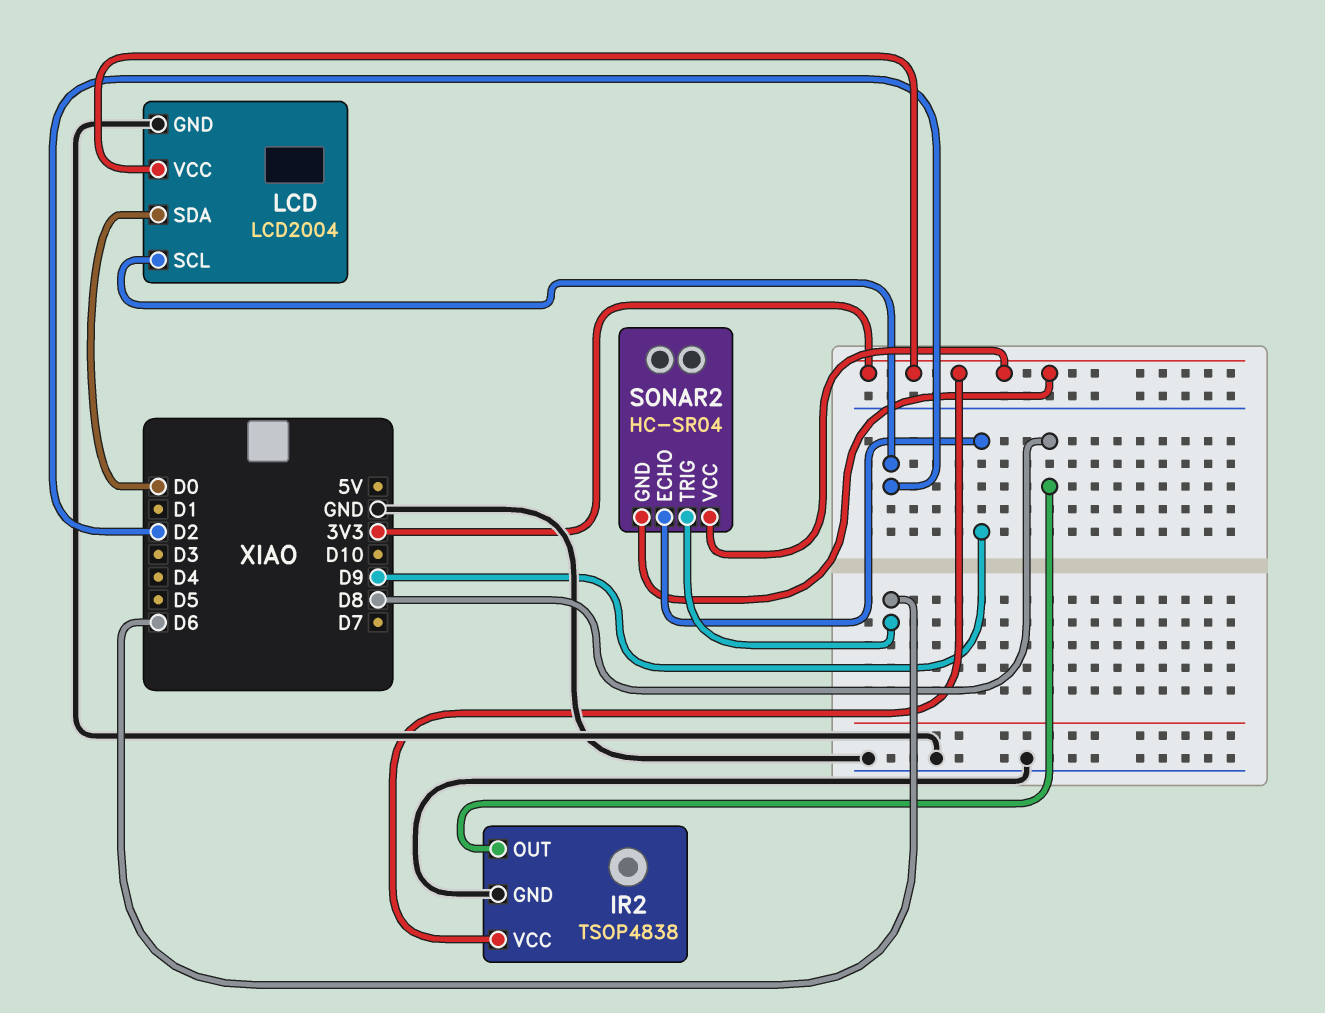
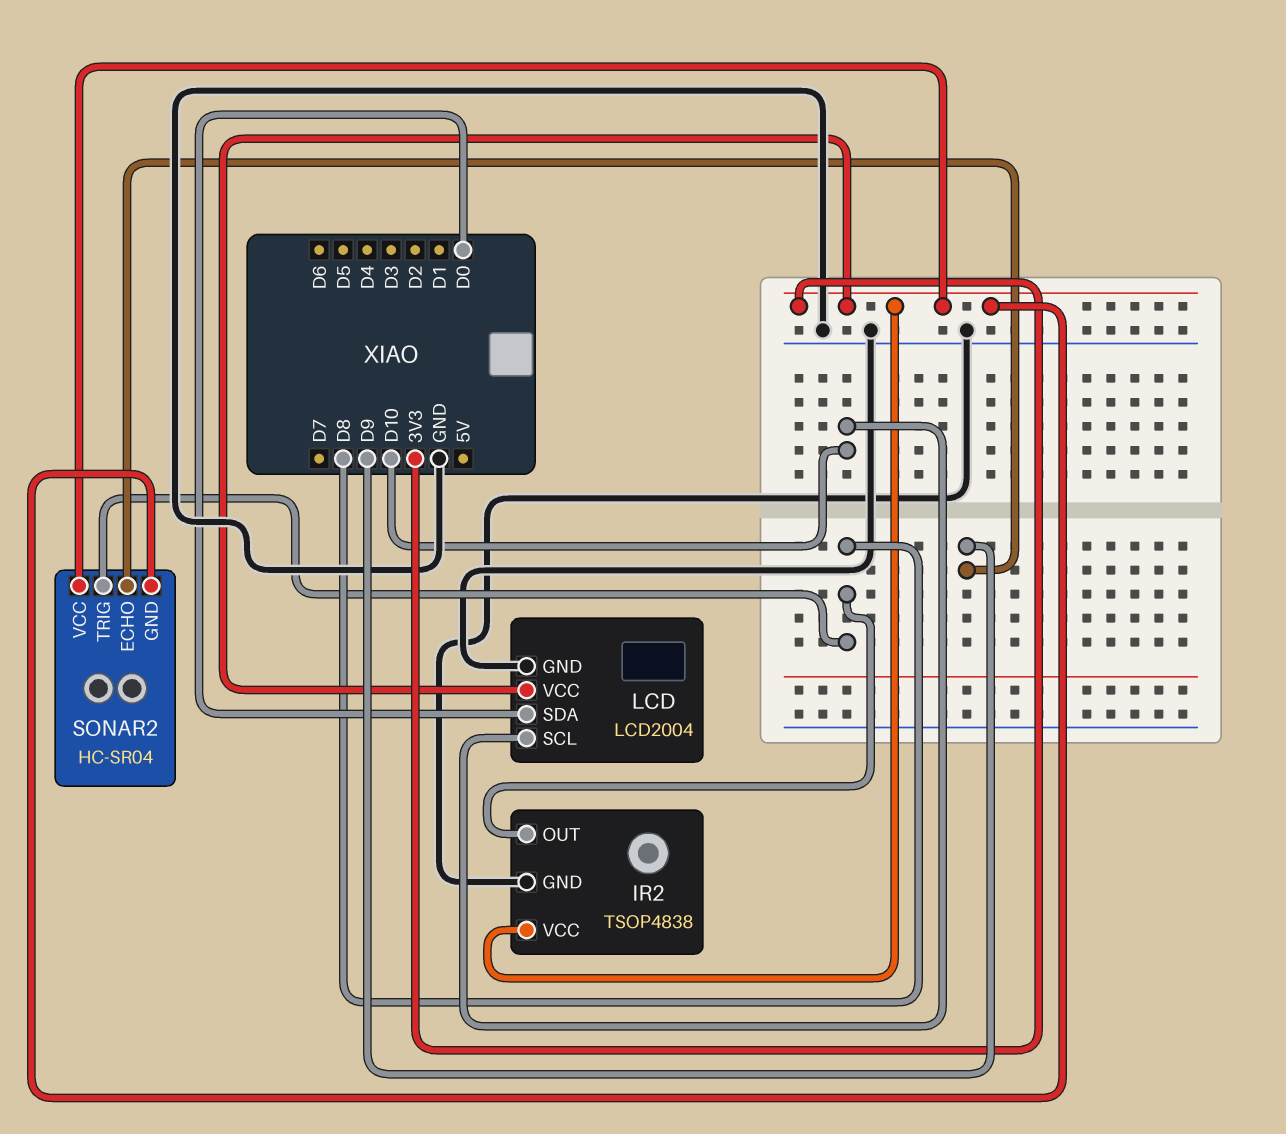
LCD pin SCL: D2 -> D10
SONAR2 pin TRIG: D6 -> D8

